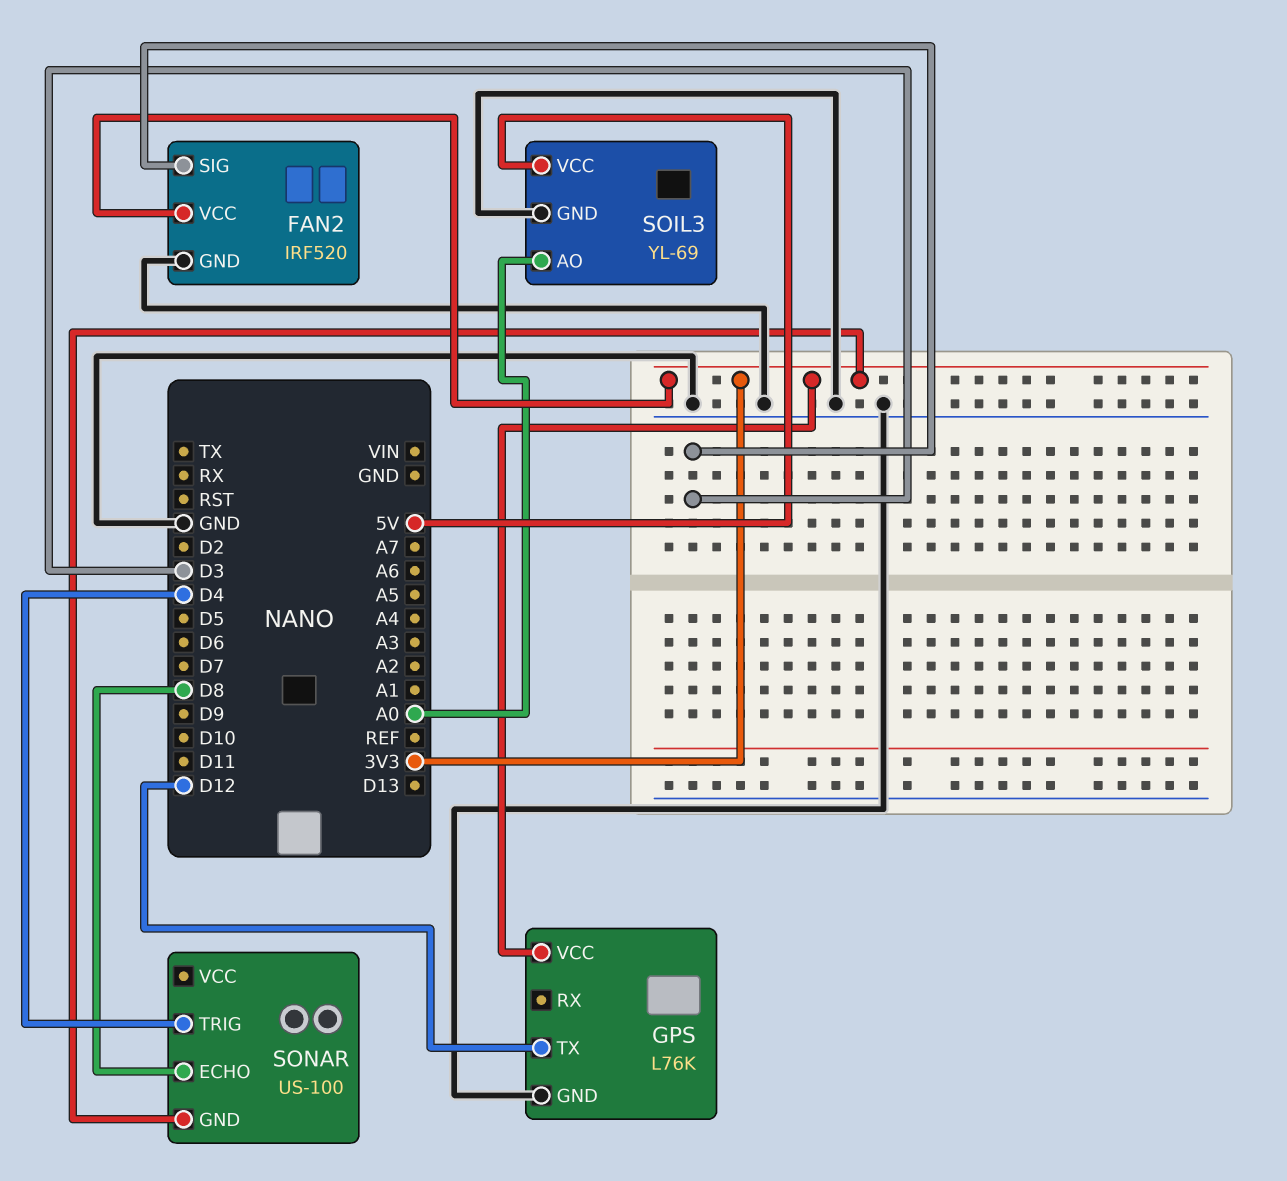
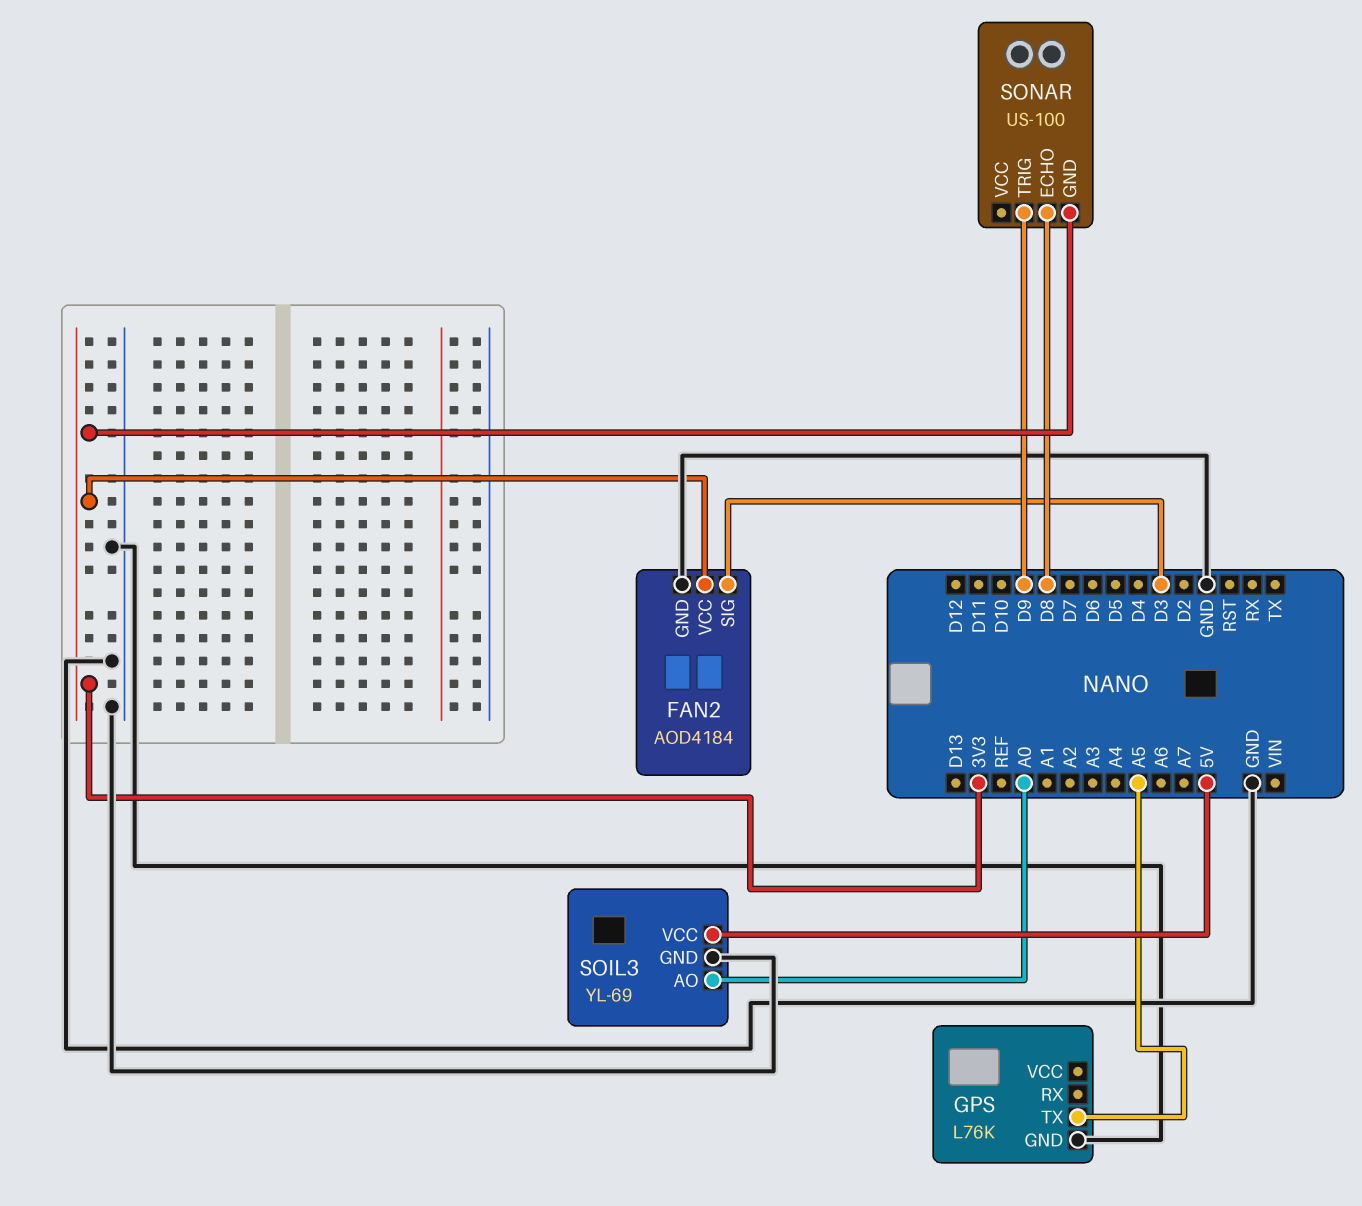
FAN2: IRF520 -> AOD4184
GPS pin TX: D12 -> A5
GPS pin VCC: 3V3 -> none
SONAR pin TRIG: D4 -> D9

